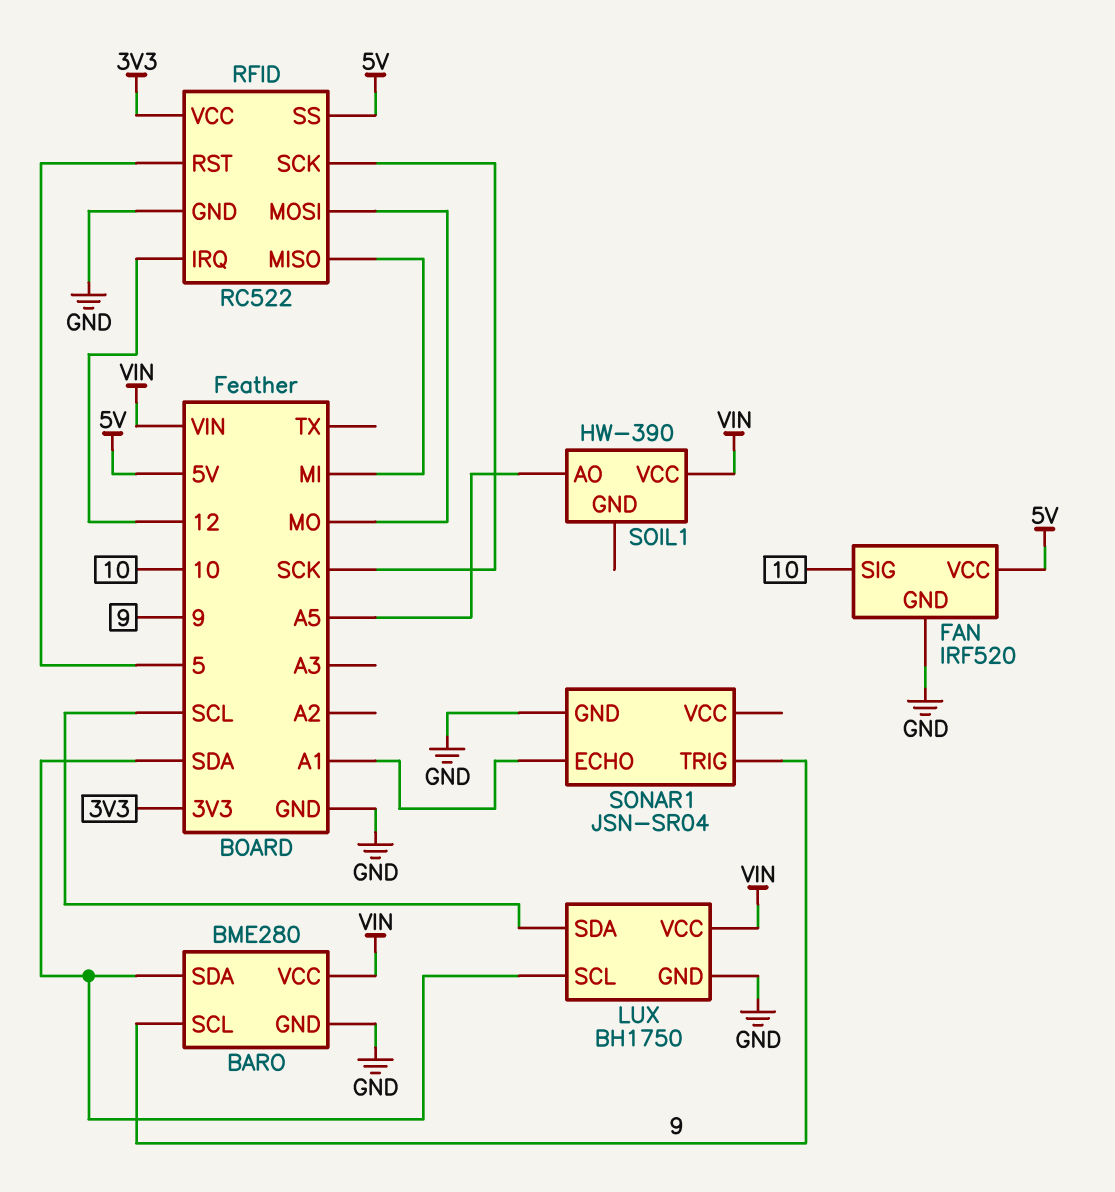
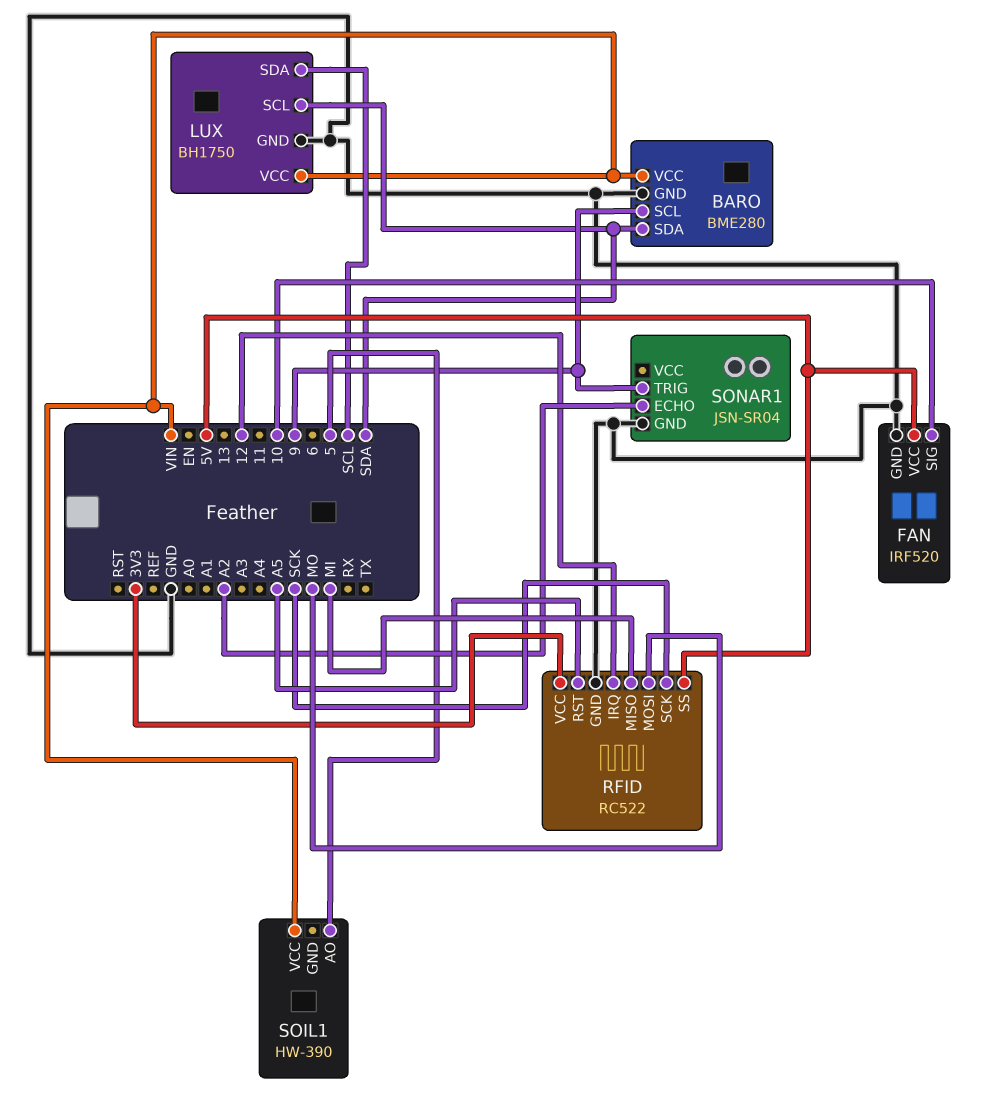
RFID pin RST: 5 -> A5
SOIL1 pin AO: A5 -> 5
SONAR1 pin ECHO: A1 -> A2

